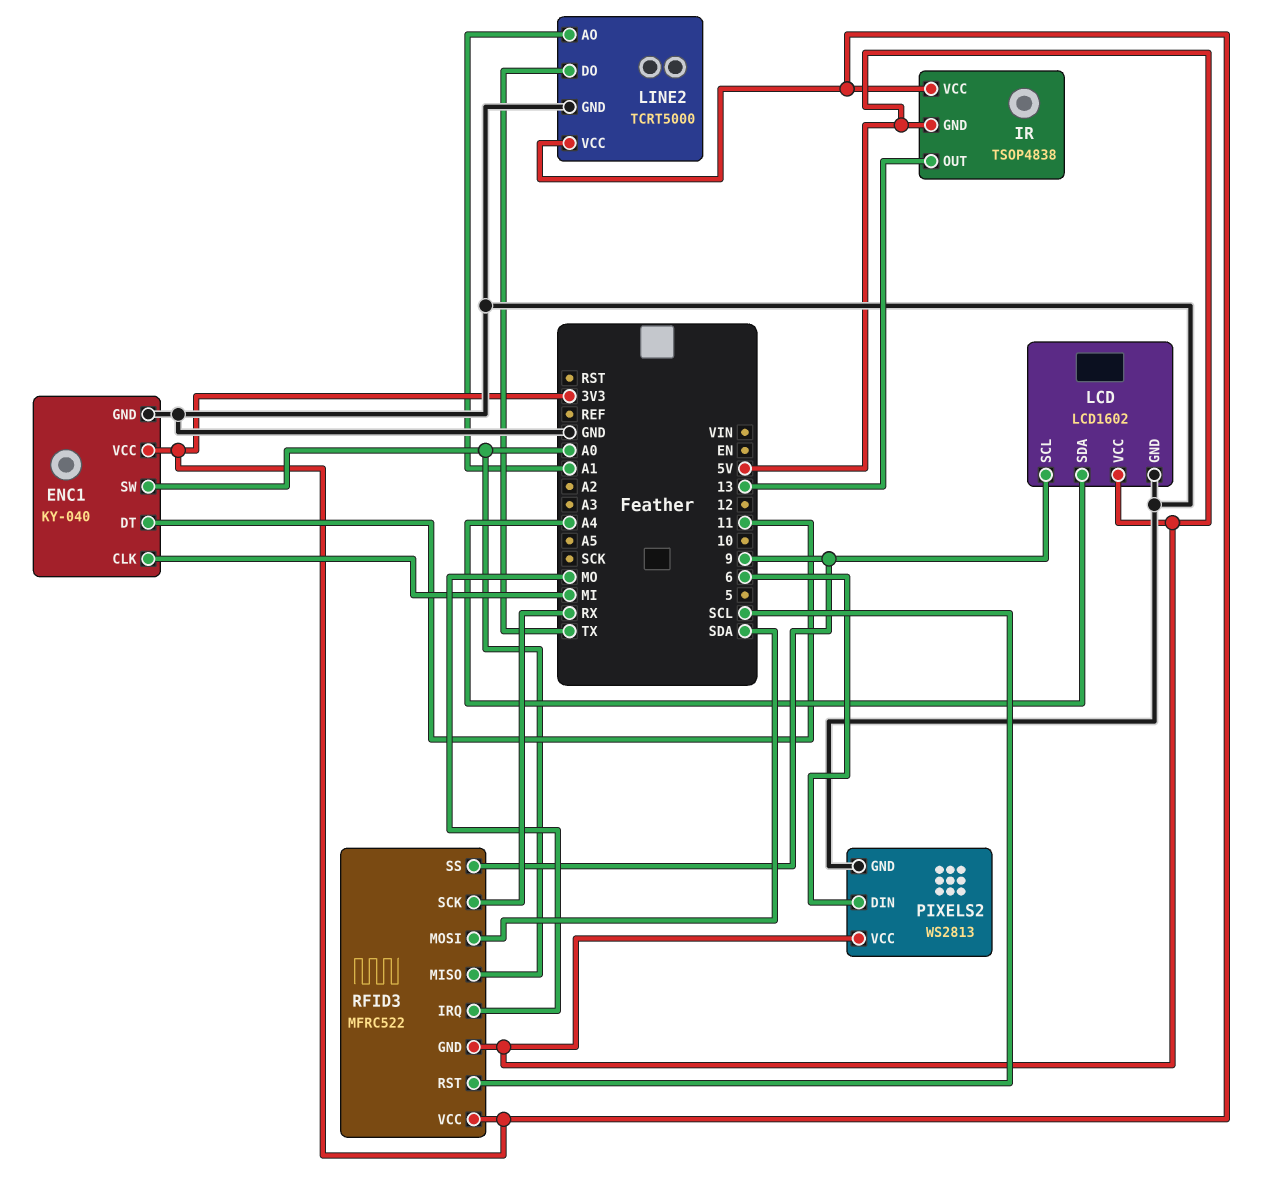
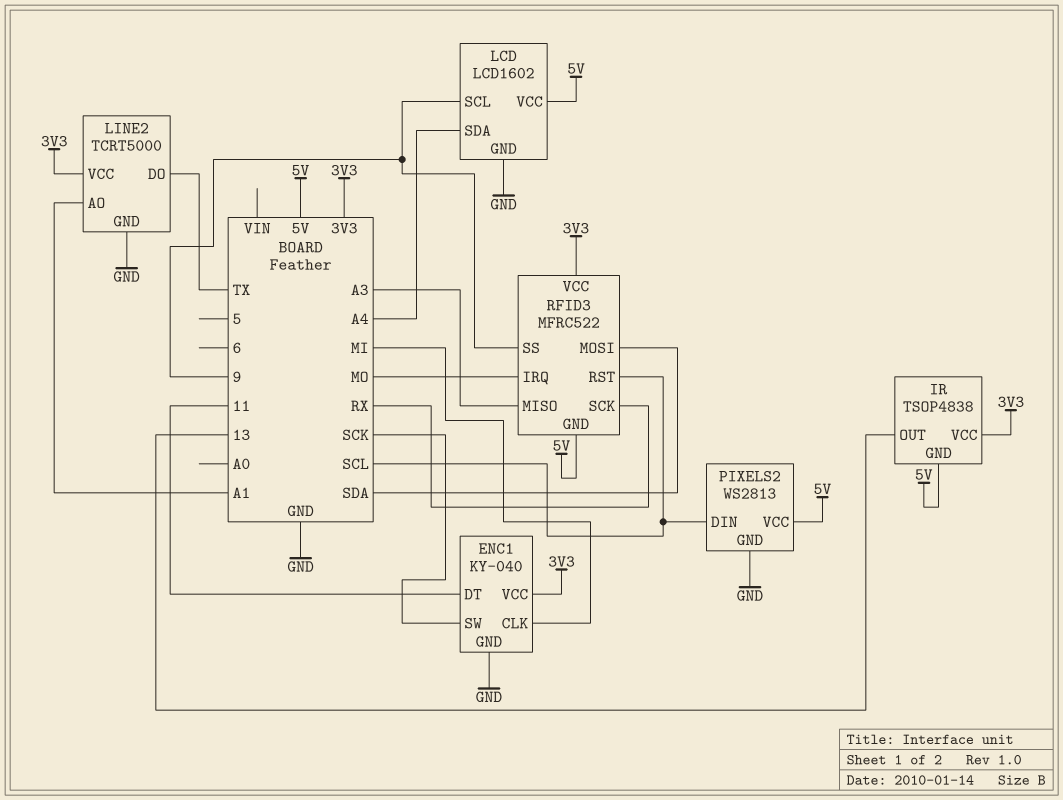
ENC1 pin SW: A0 -> SCK
PIXELS2 pin DIN: 6 -> SCL
RFID3 pin MISO: A0 -> A3

